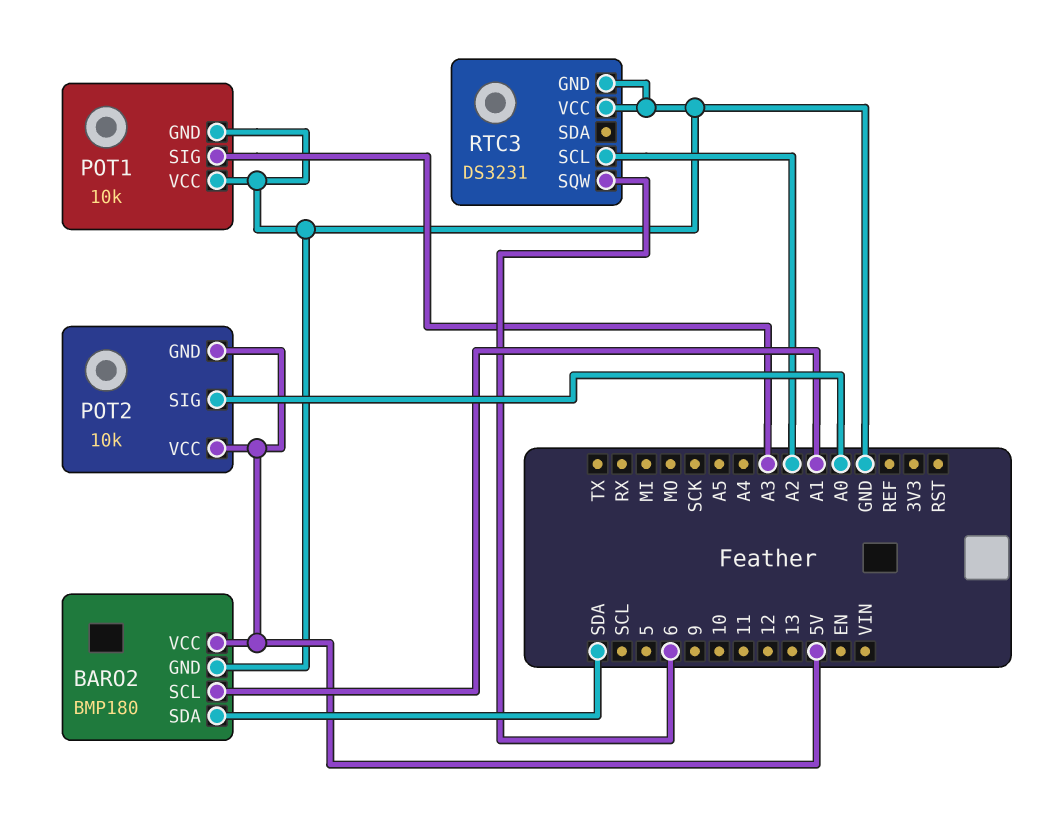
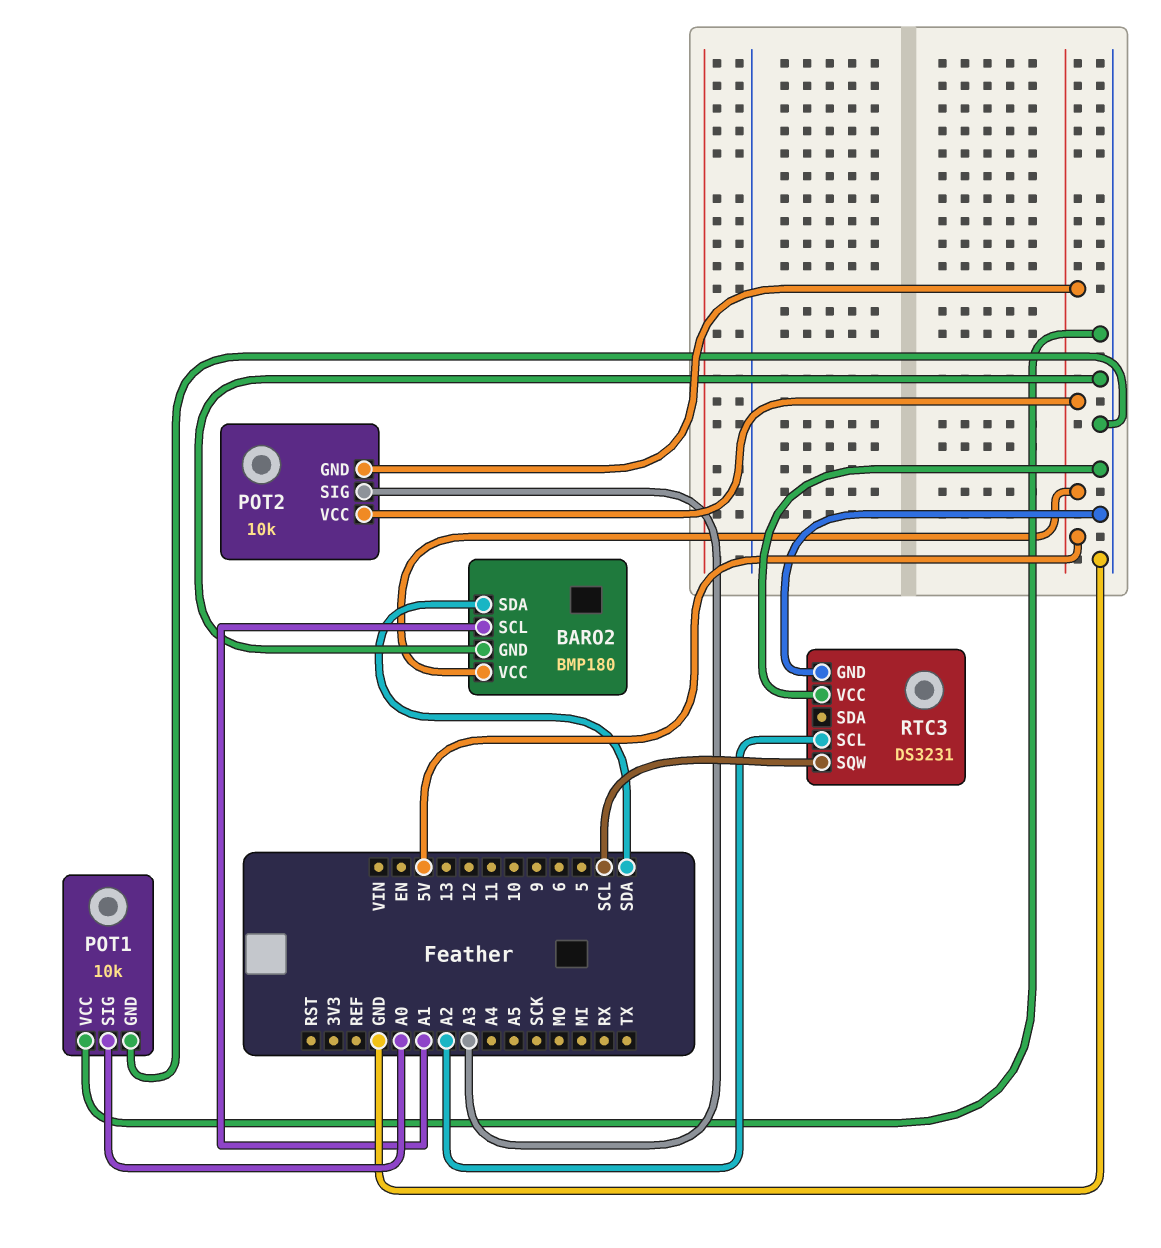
POT1 pin SIG: A3 -> A0
POT2 pin SIG: A0 -> A3
RTC3 pin SQW: 6 -> SCL

